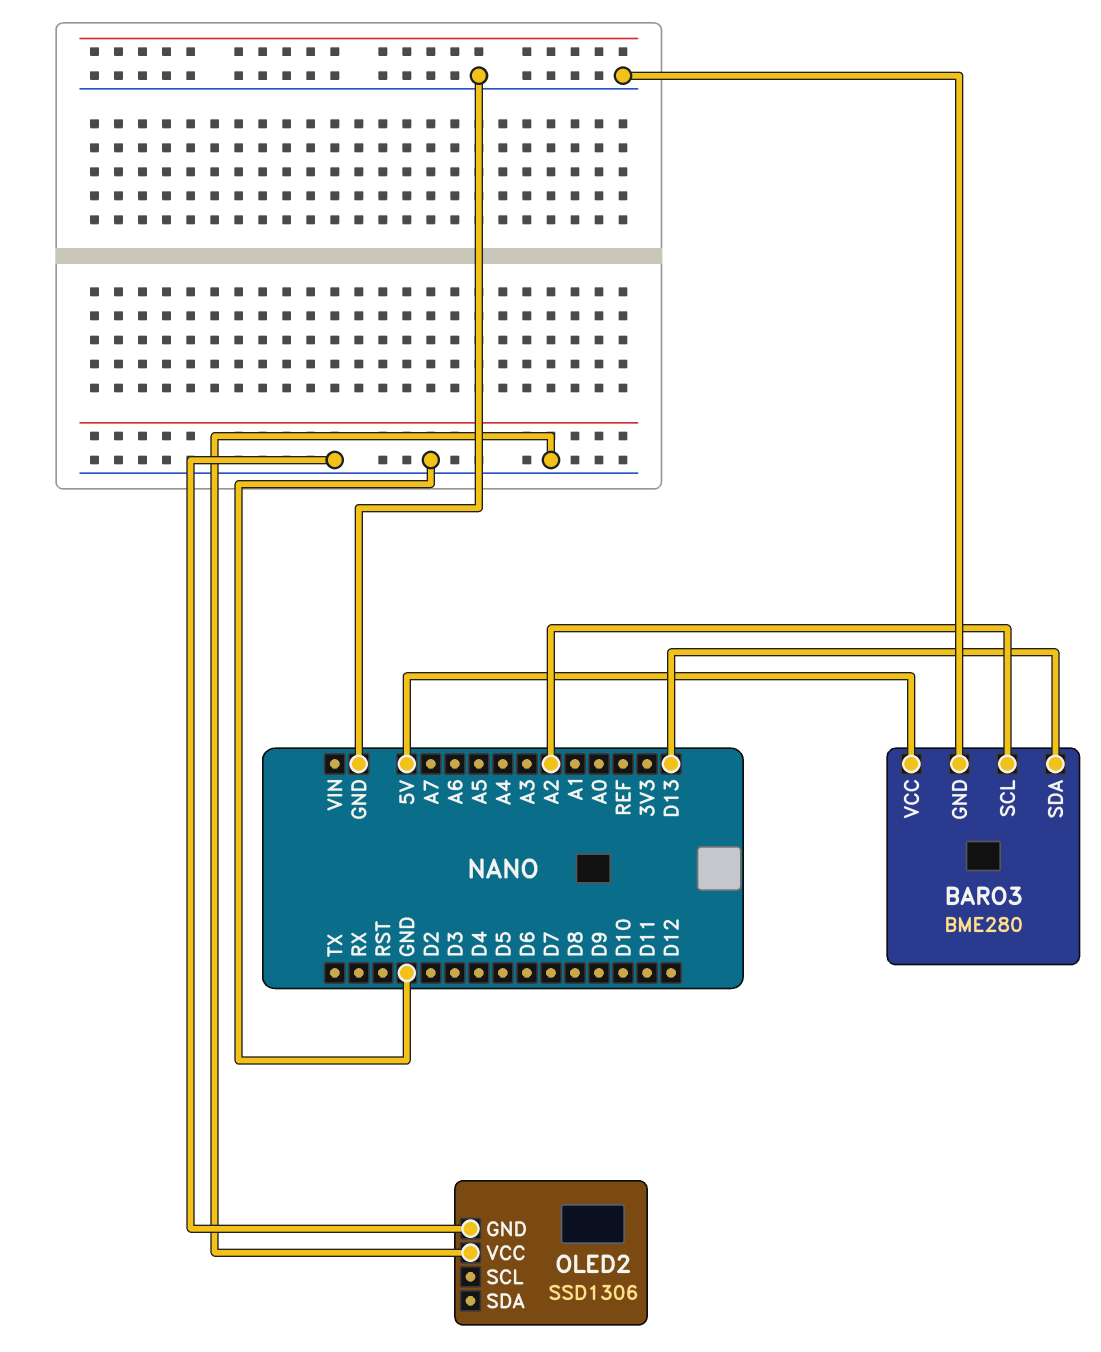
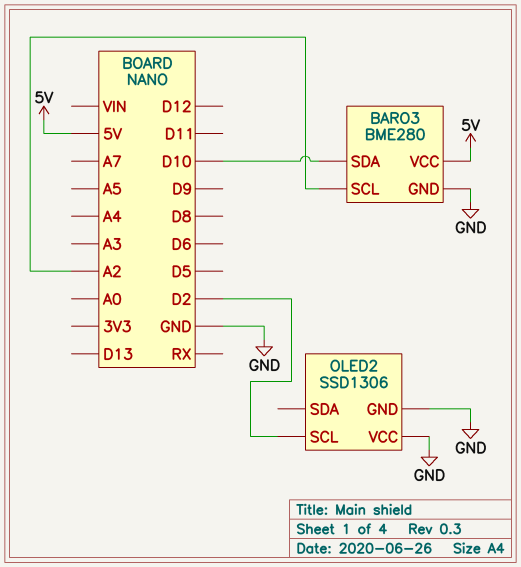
BARO3 pin SDA: D13 -> D10
OLED2 pin SCL: none -> D2

